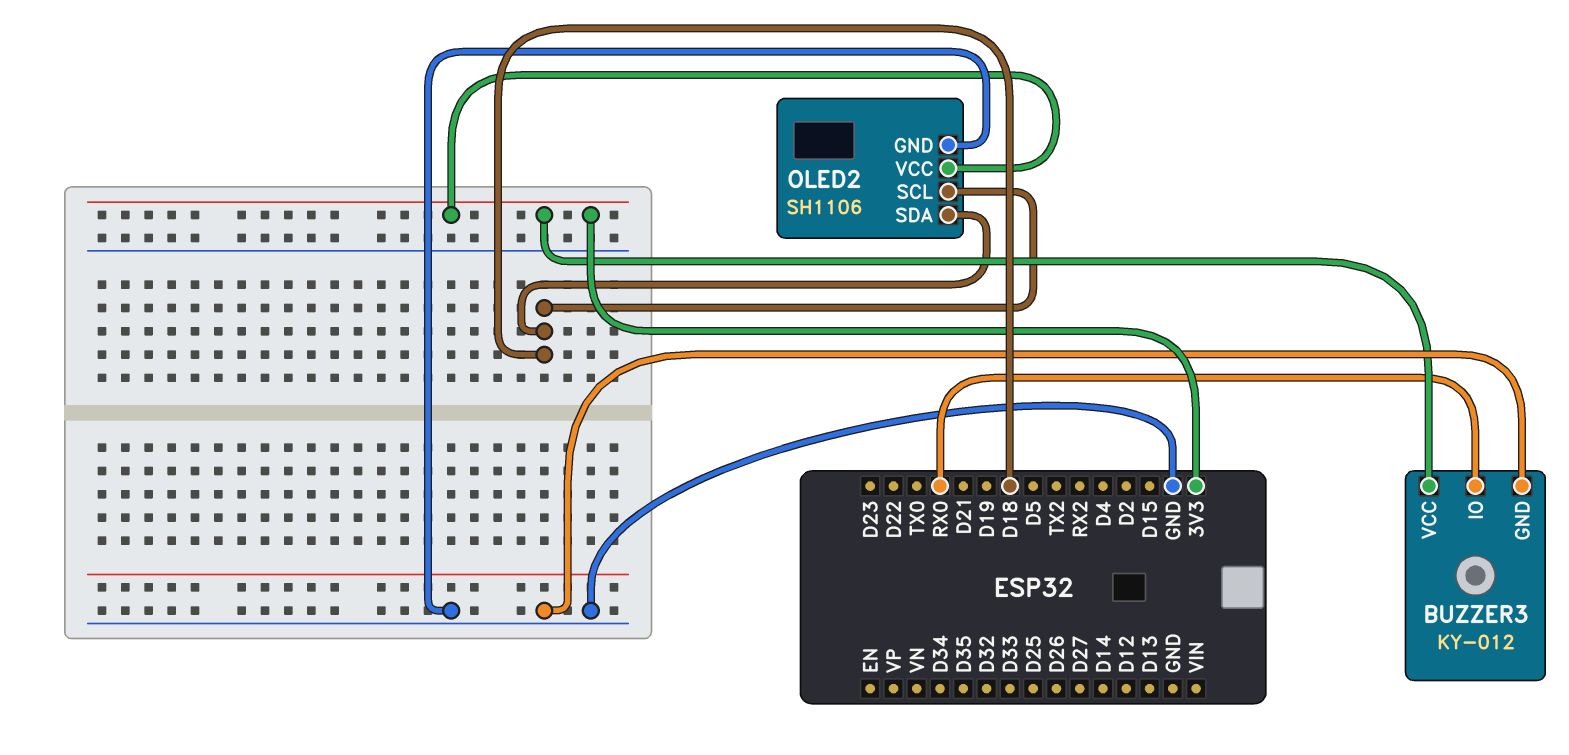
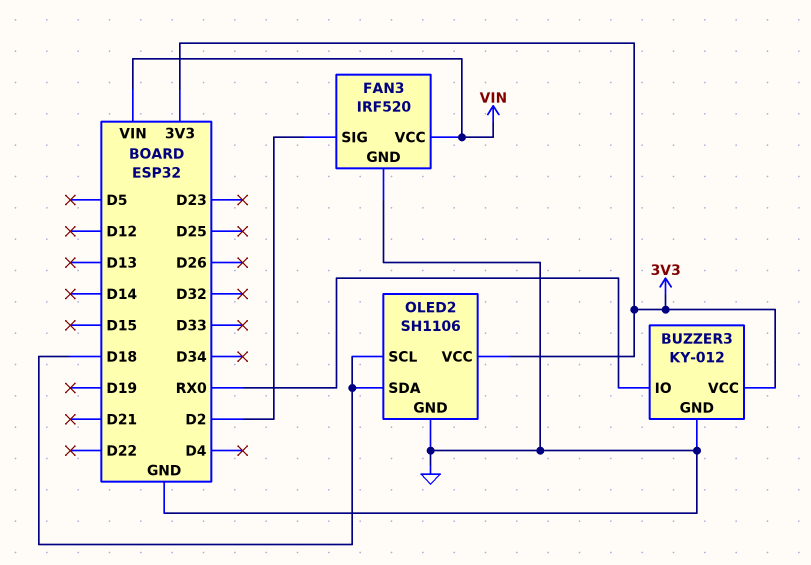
FAN3: none -> IRF520
FAN3 pin GND: none -> GND
FAN3 pin SIG: none -> D2
FAN3 pin VCC: none -> VIN

